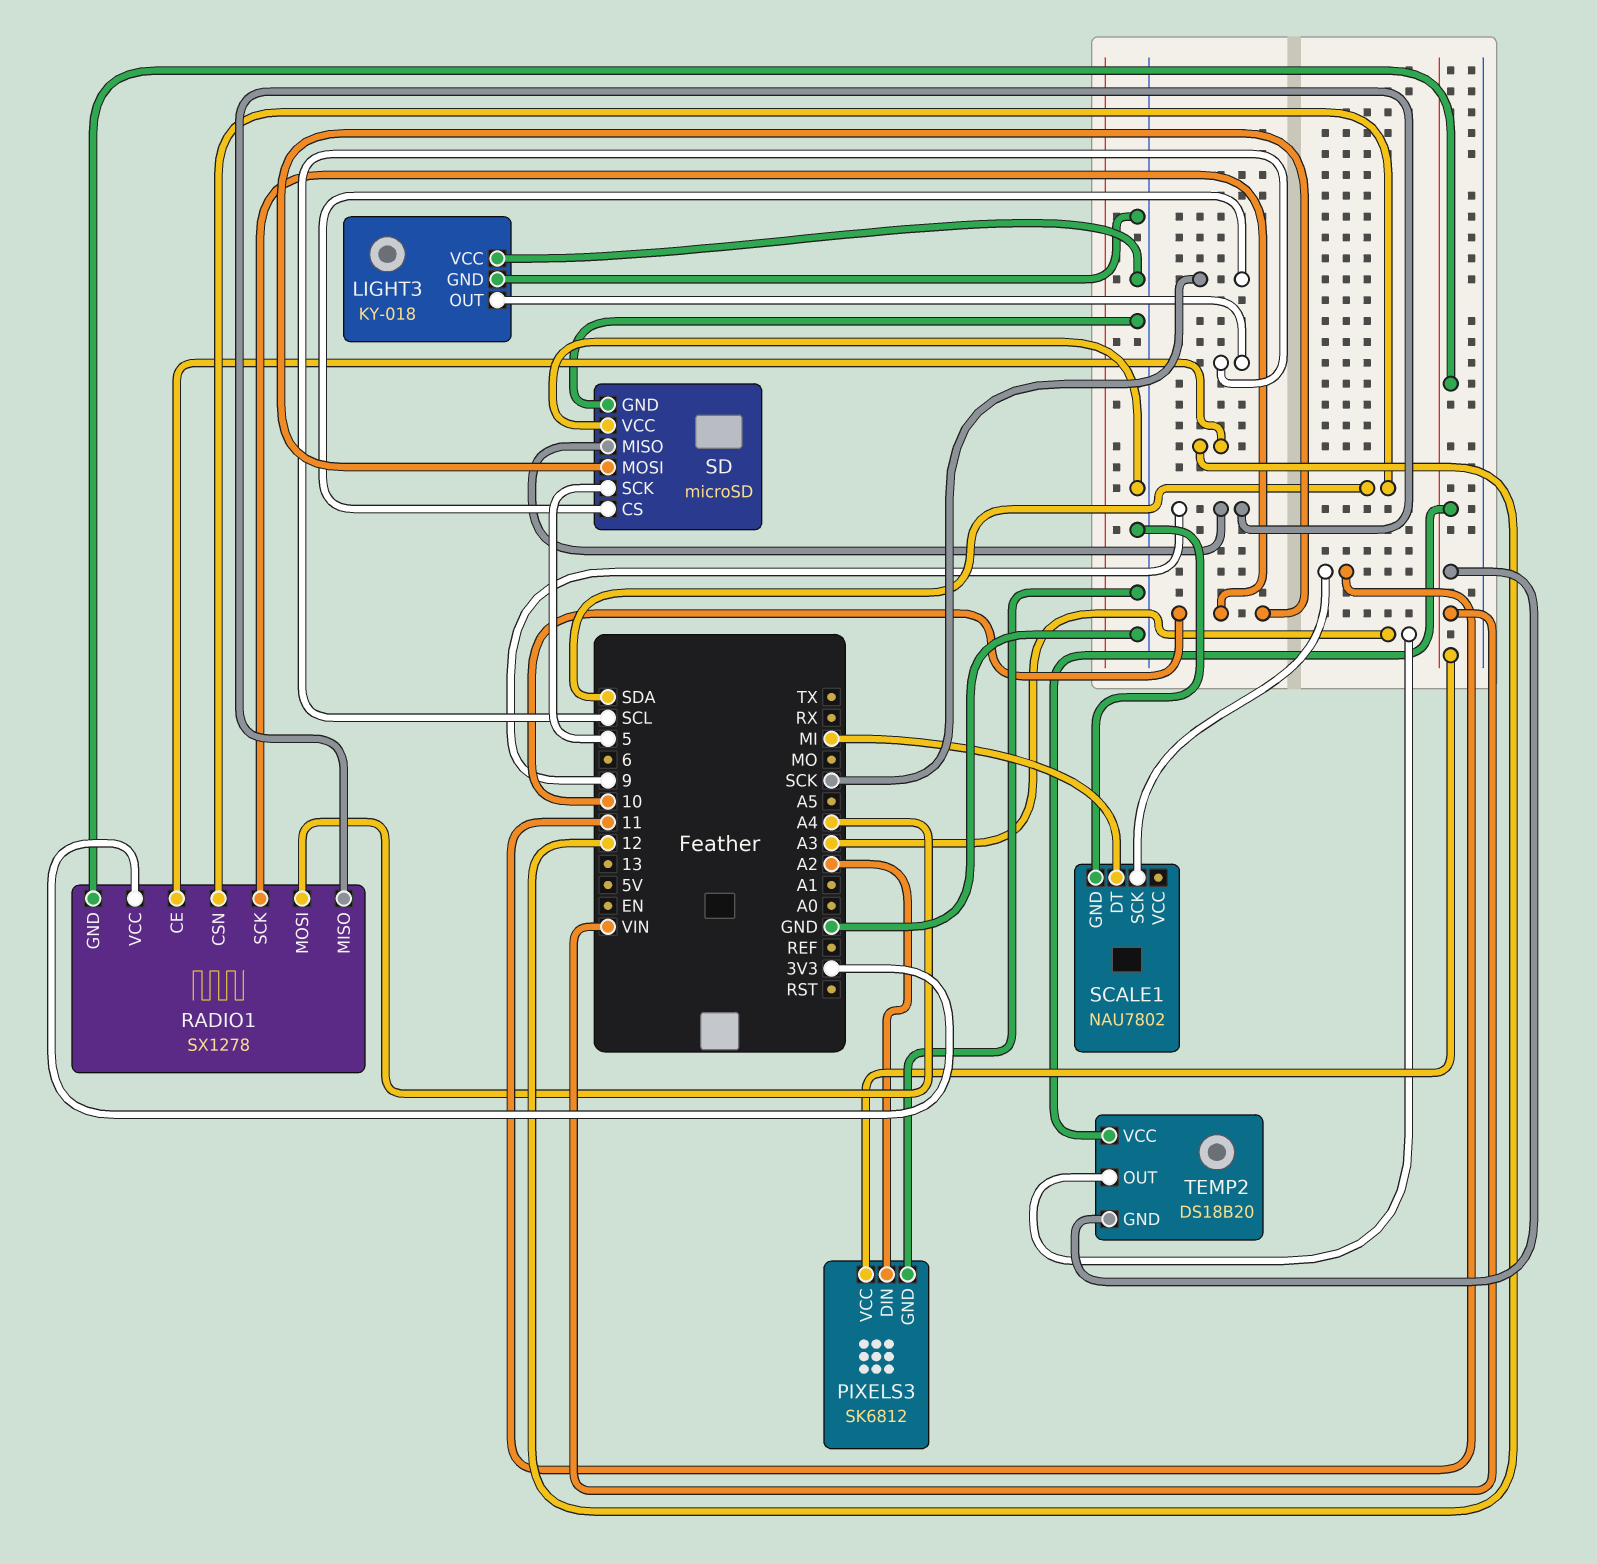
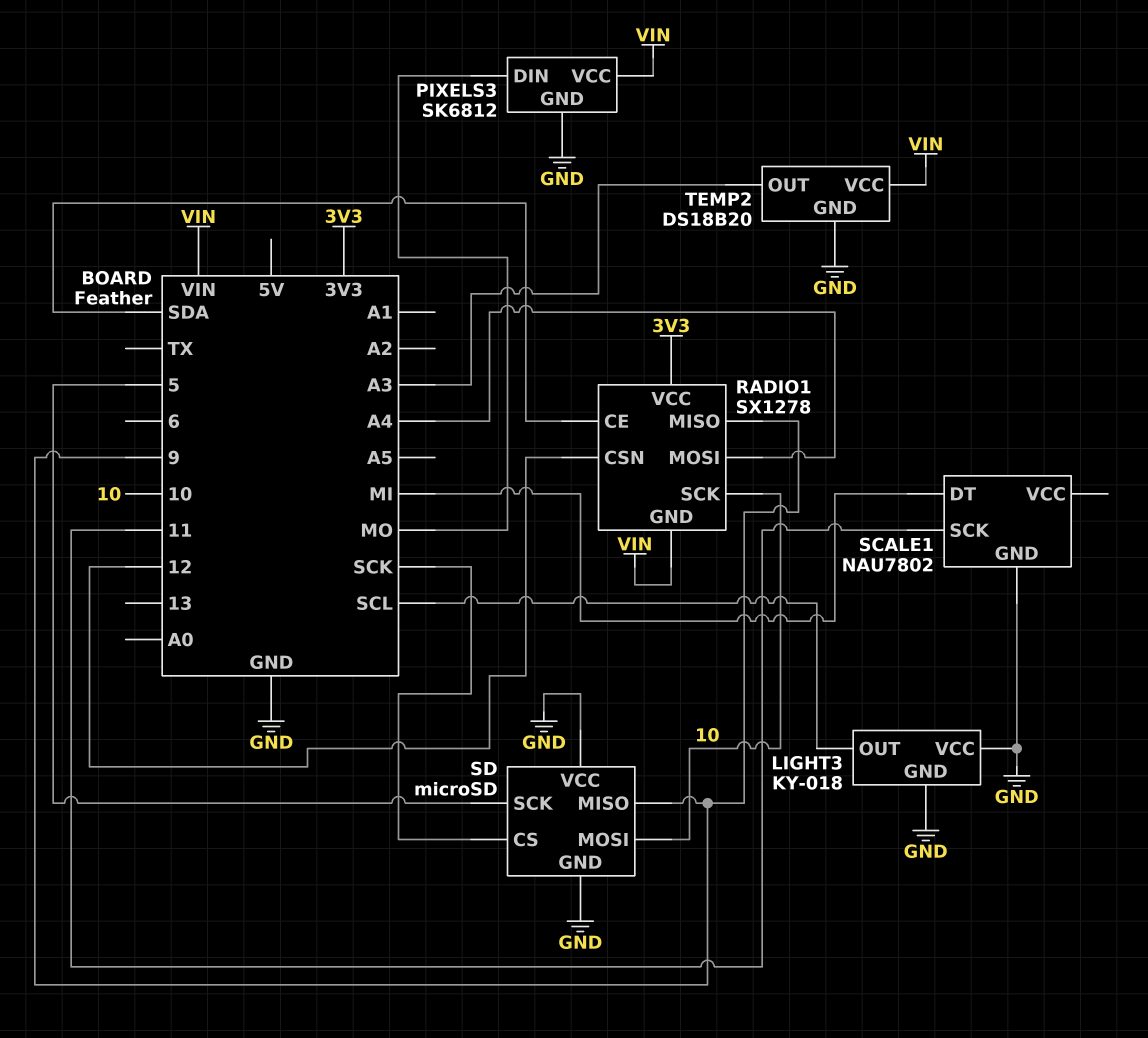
PIXELS3 pin DIN: A2 -> MO
RADIO1 pin CE: 12 -> SDA
RADIO1 pin CSN: SDA -> 12
TEMP2 pin GND: VIN -> GND

